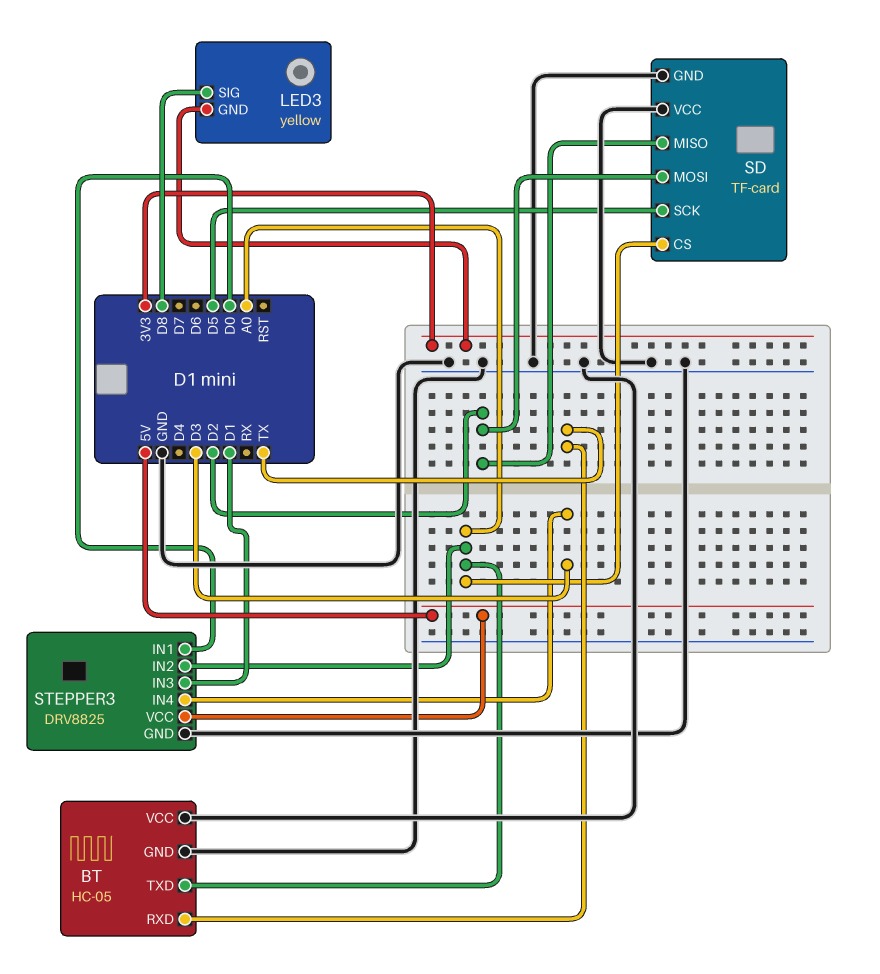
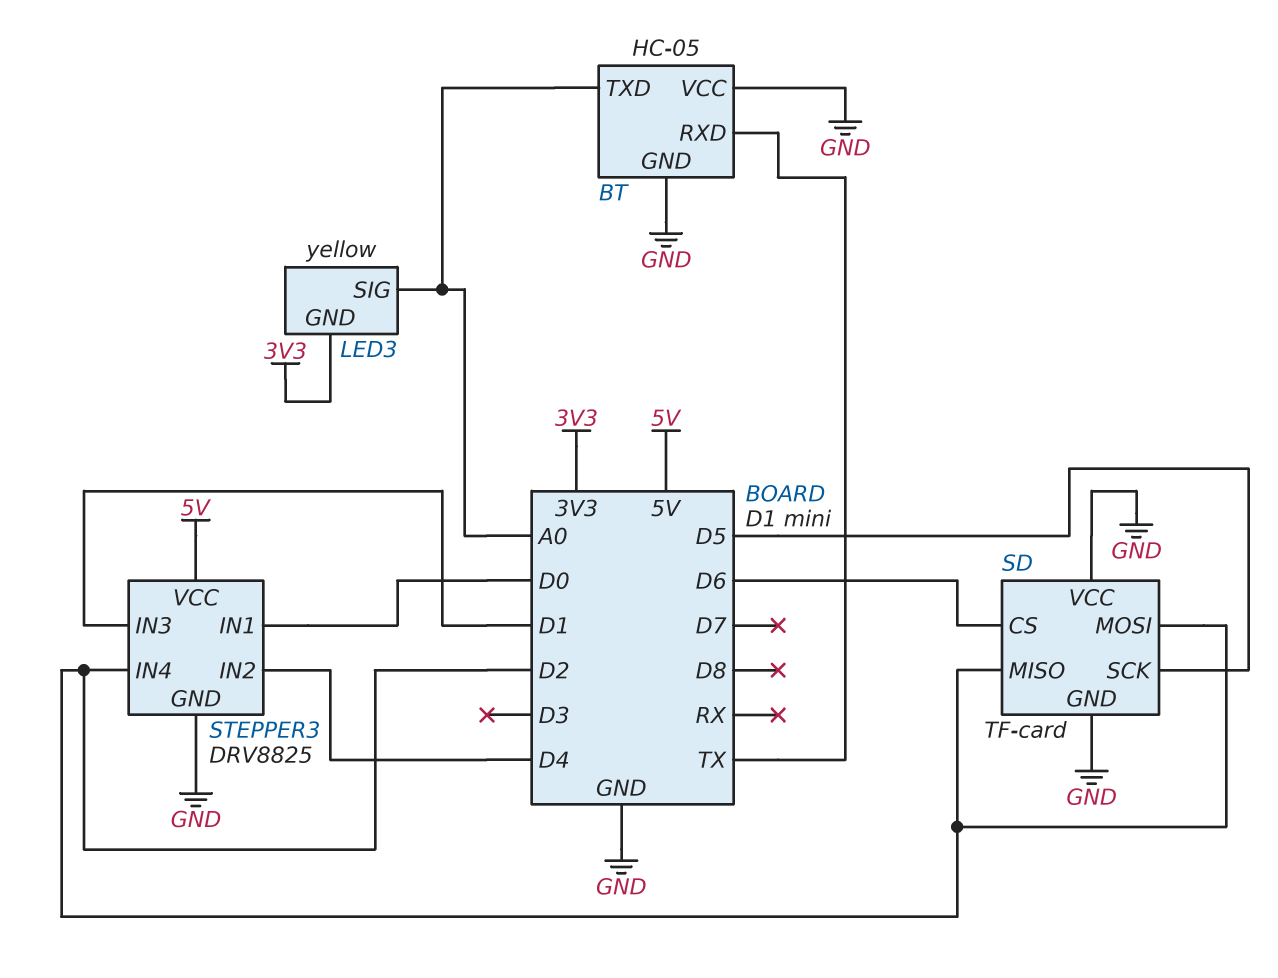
LED3 pin SIG: D8 -> A0
SD pin CS: A0 -> D6
STEPPER3 pin IN2: A0 -> D4
STEPPER3 pin IN4: D3 -> D2

